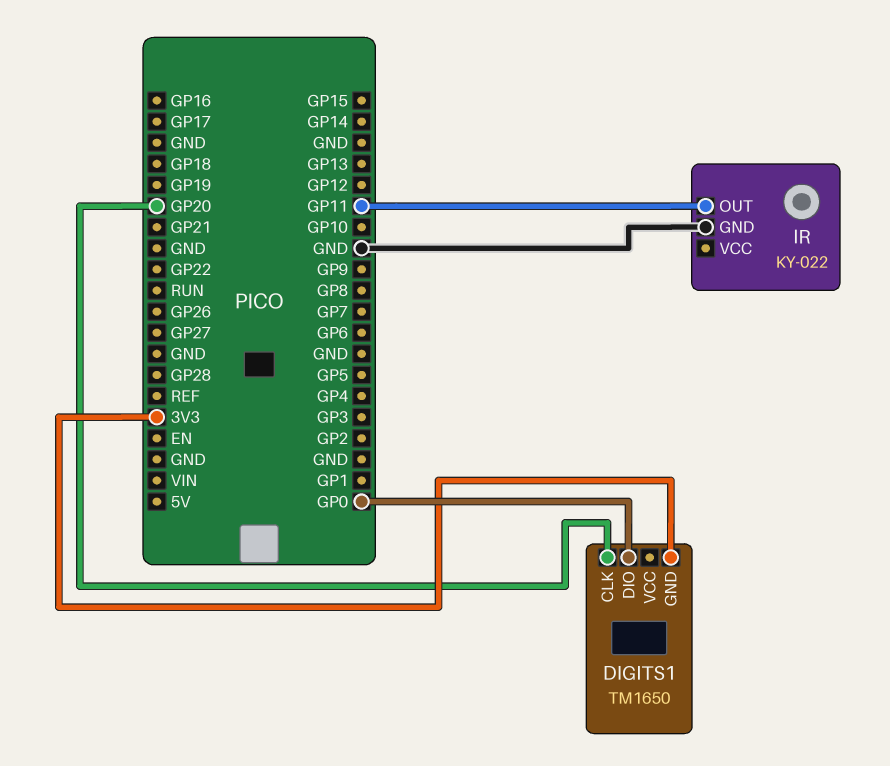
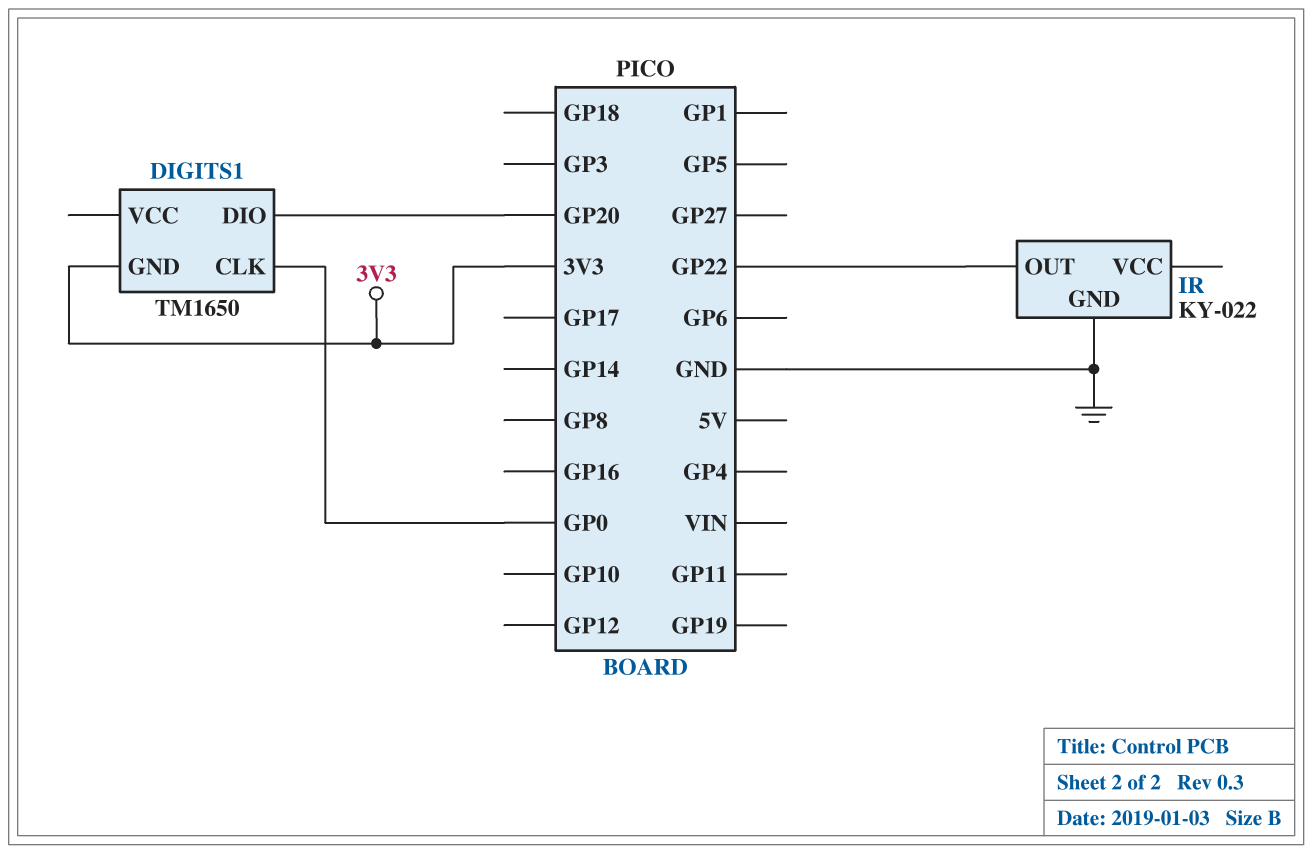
DIGITS1 pin CLK: GP20 -> GP0
DIGITS1 pin DIO: GP0 -> GP20
IR pin OUT: GP11 -> GP22

